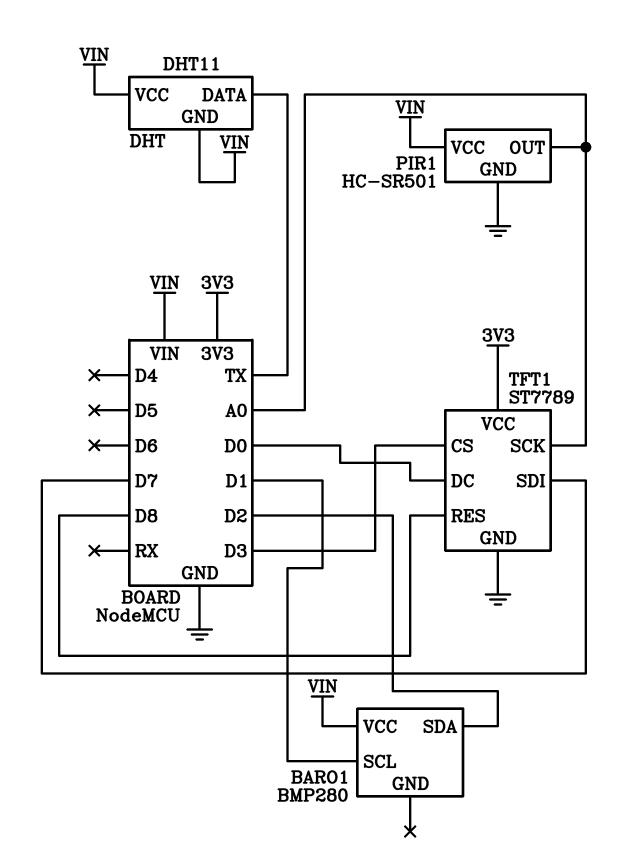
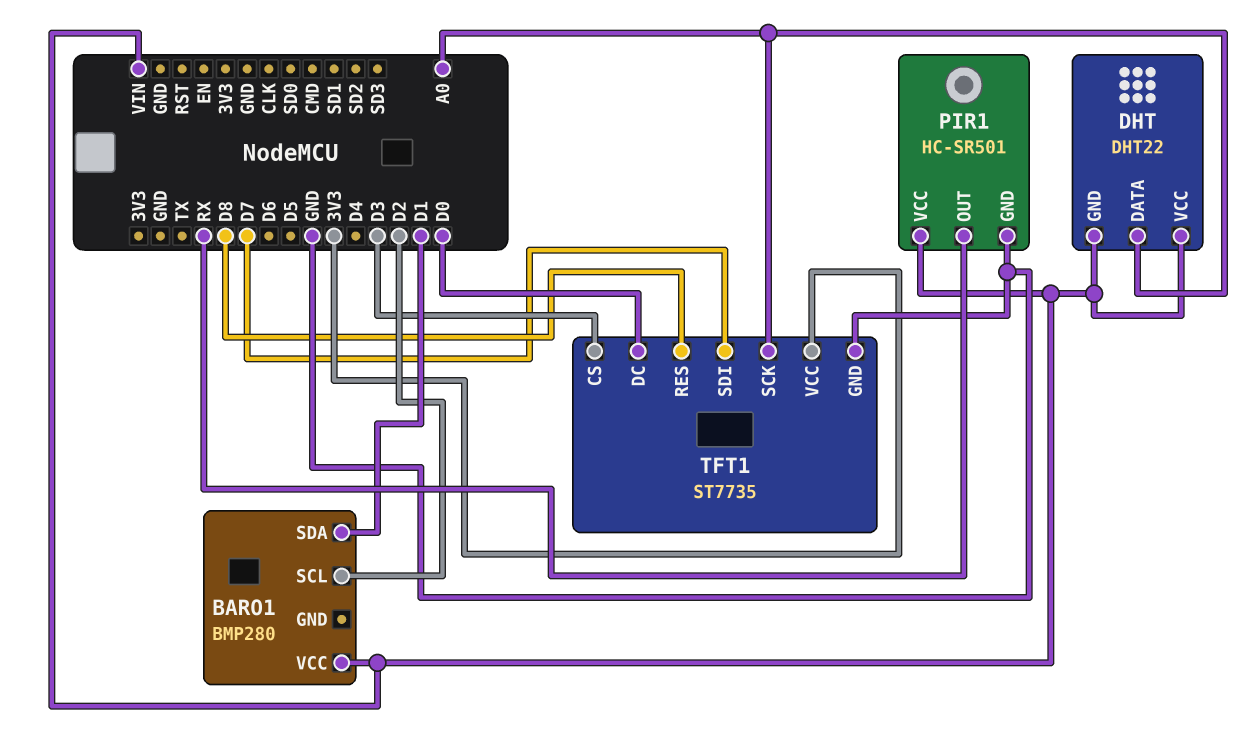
BARO1 pin SCL: D1 -> D2
BARO1 pin SDA: D2 -> D1
DHT: DHT11 -> DHT22
DHT pin DATA: TX -> A0
PIR1 pin OUT: A0 -> RX
TFT1: ST7789 -> ST7735

